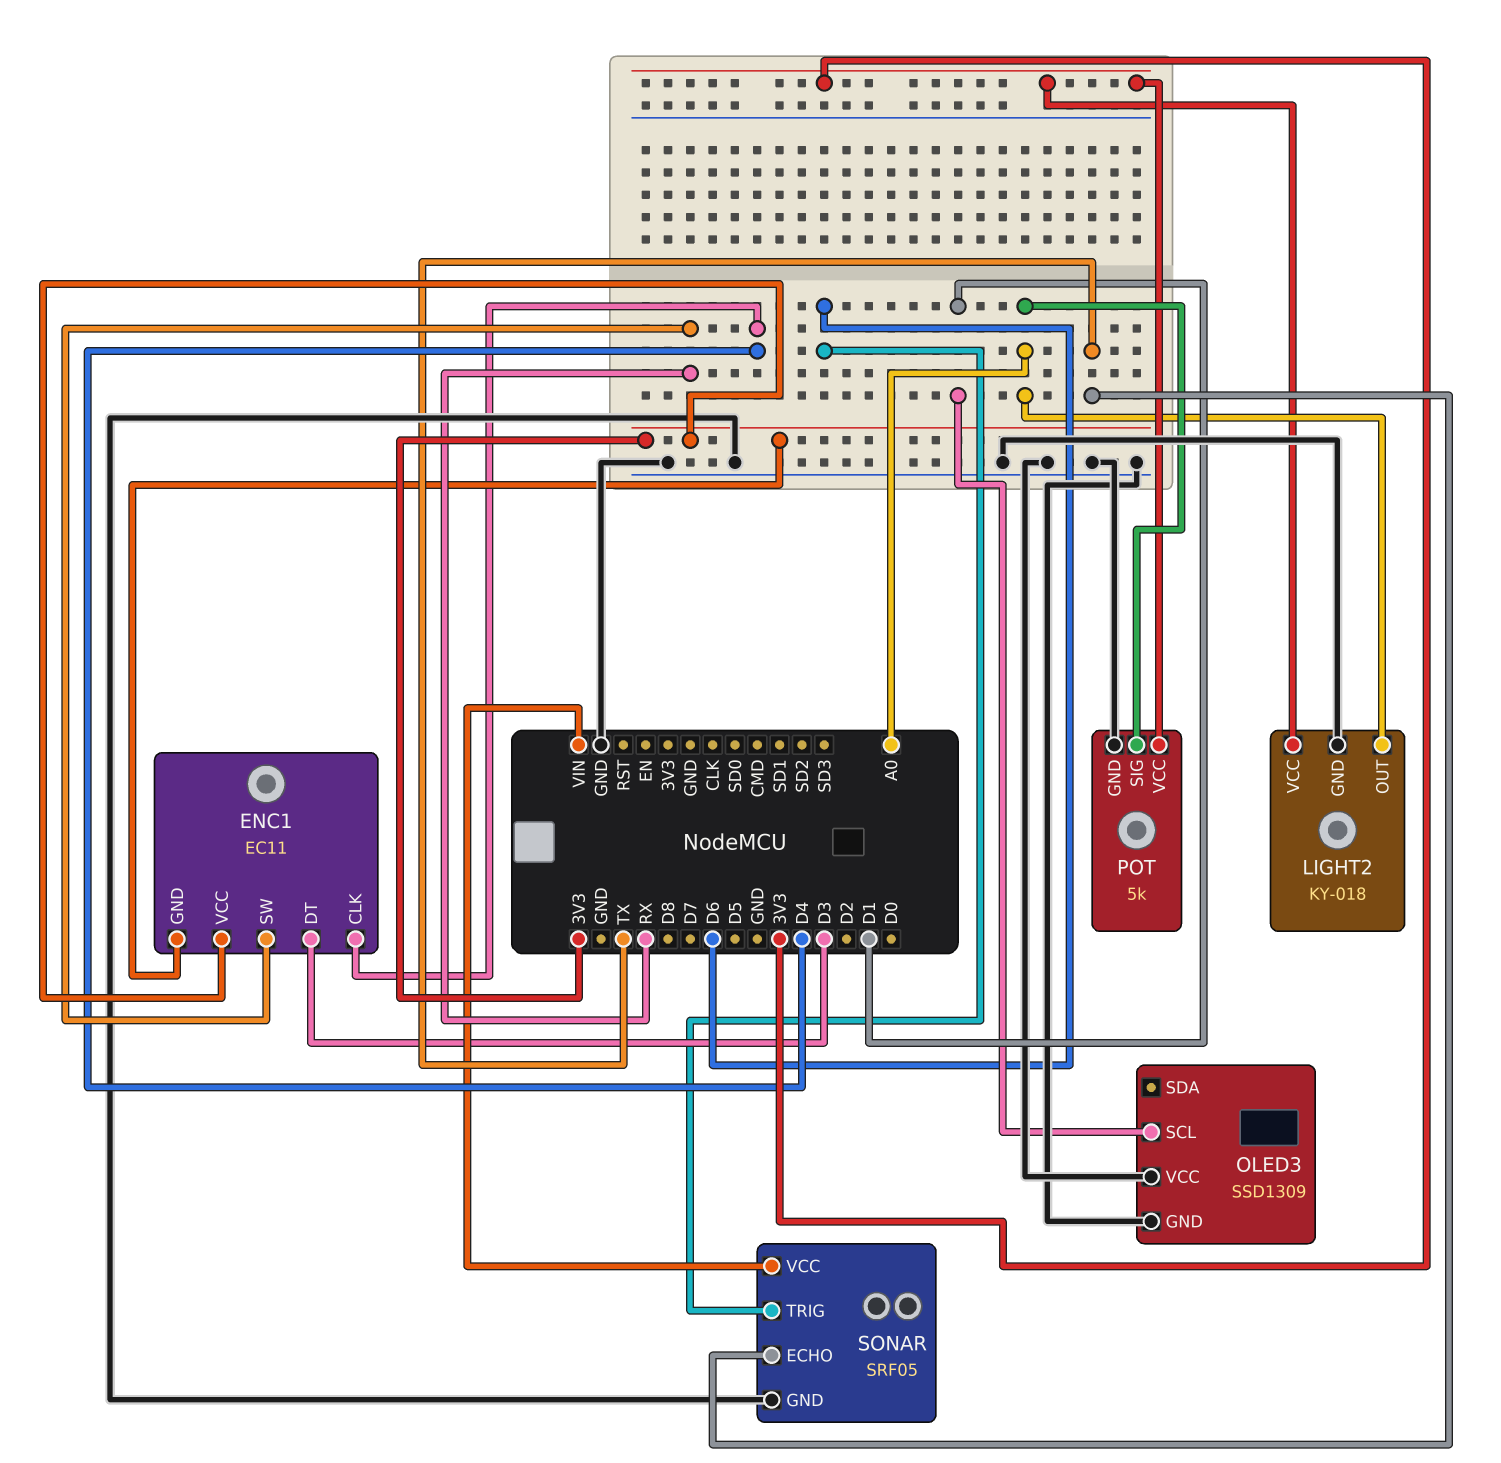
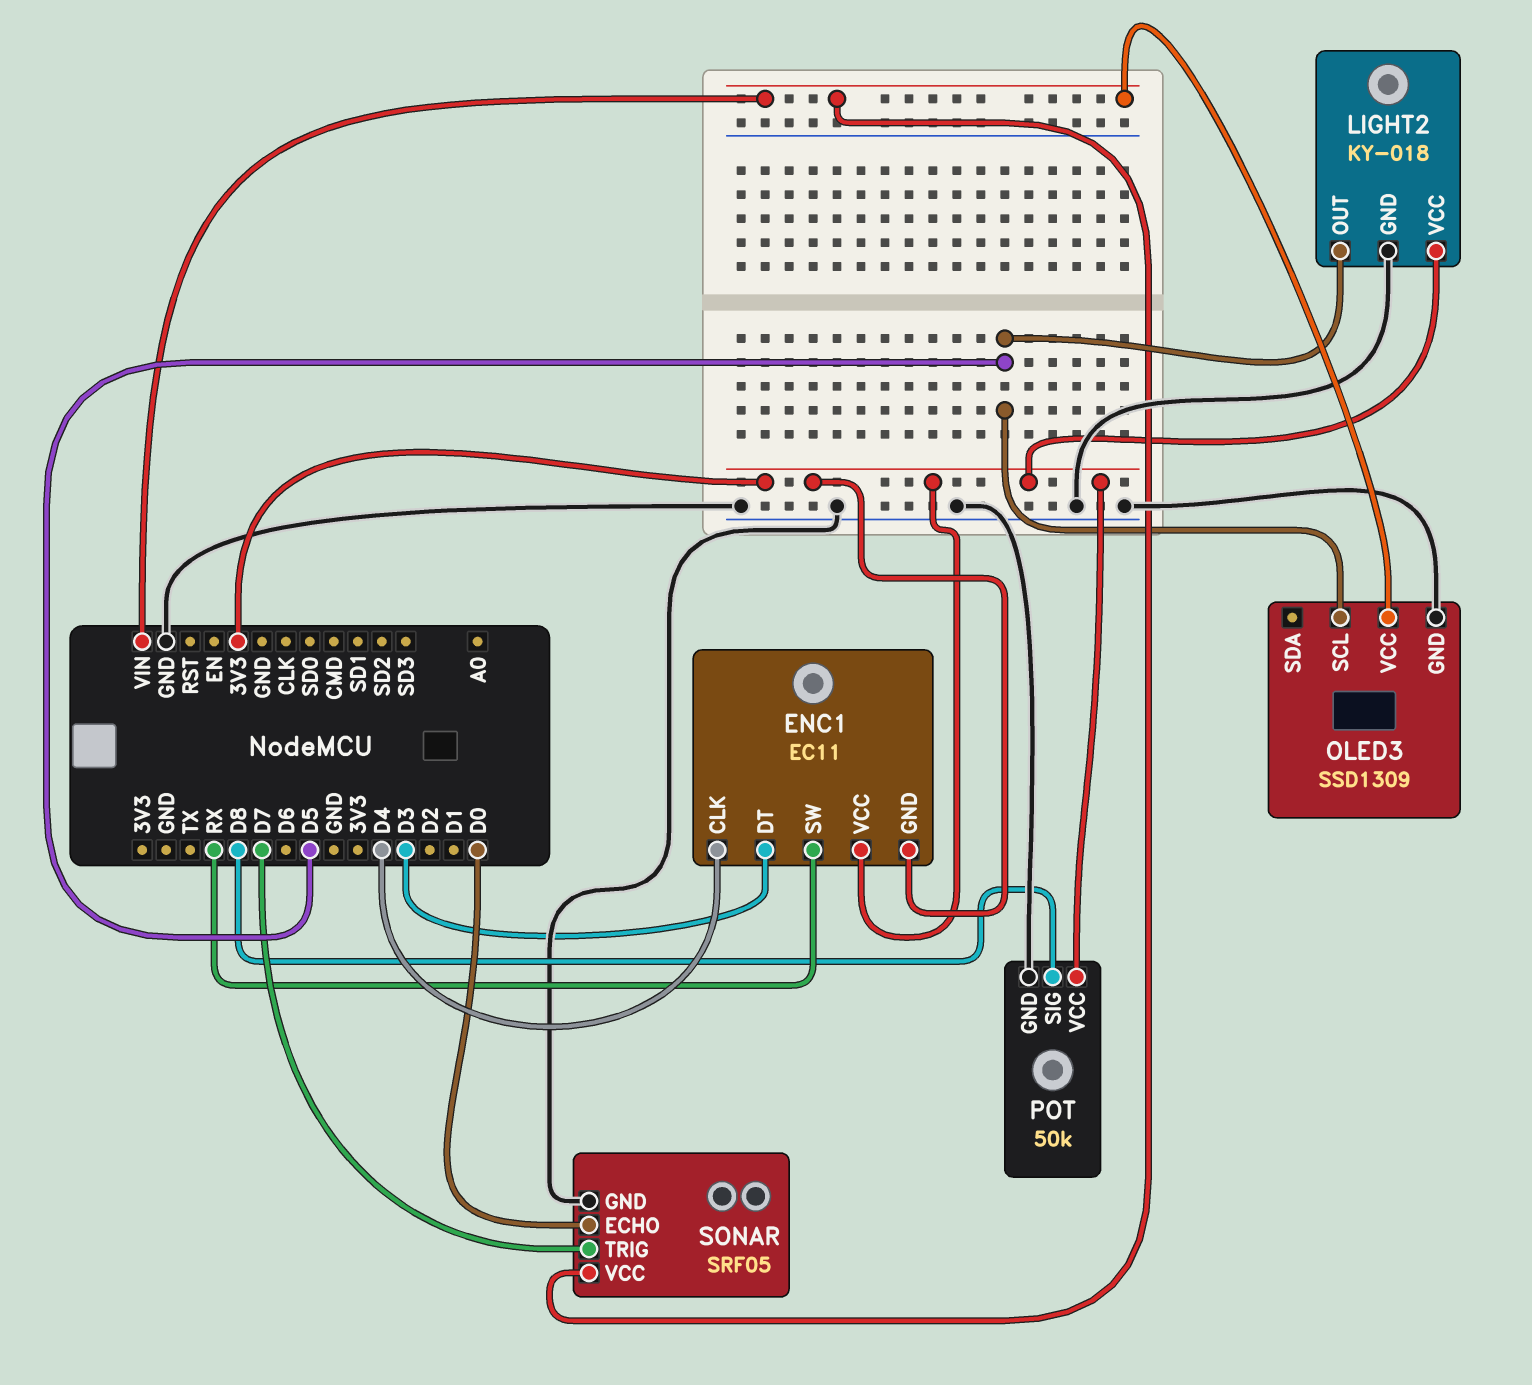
LIGHT2 pin OUT: A0 -> D5
OLED3 pin SCL: D1 -> D5
OLED3 pin VCC: GND -> VIN
POT: 5k -> 50k
POT pin SIG: A0 -> D8
SONAR pin ECHO: TX -> D0
SONAR pin TRIG: D6 -> D7

